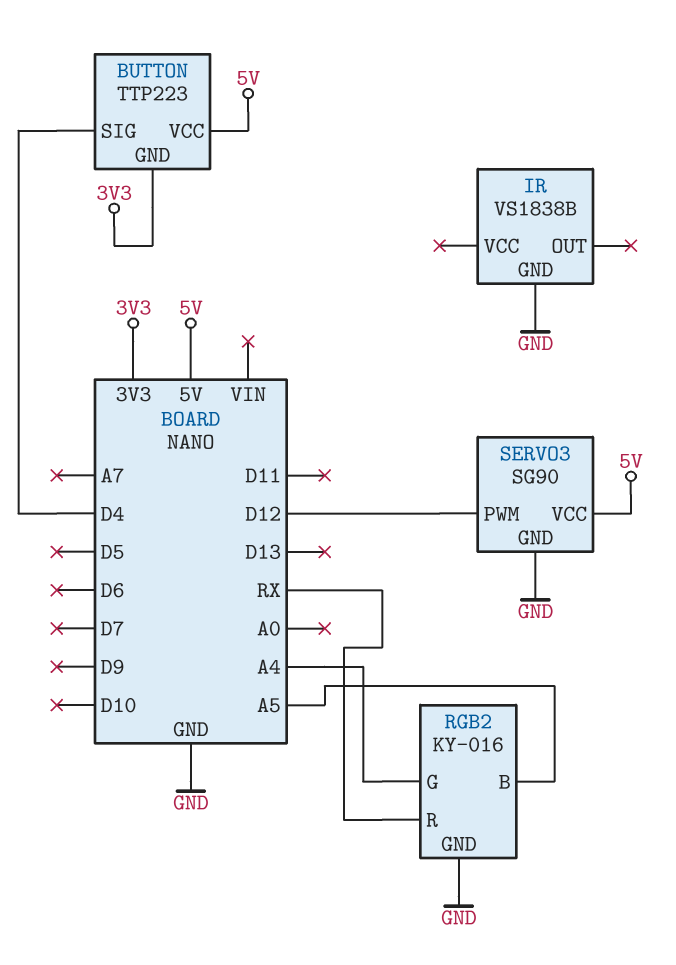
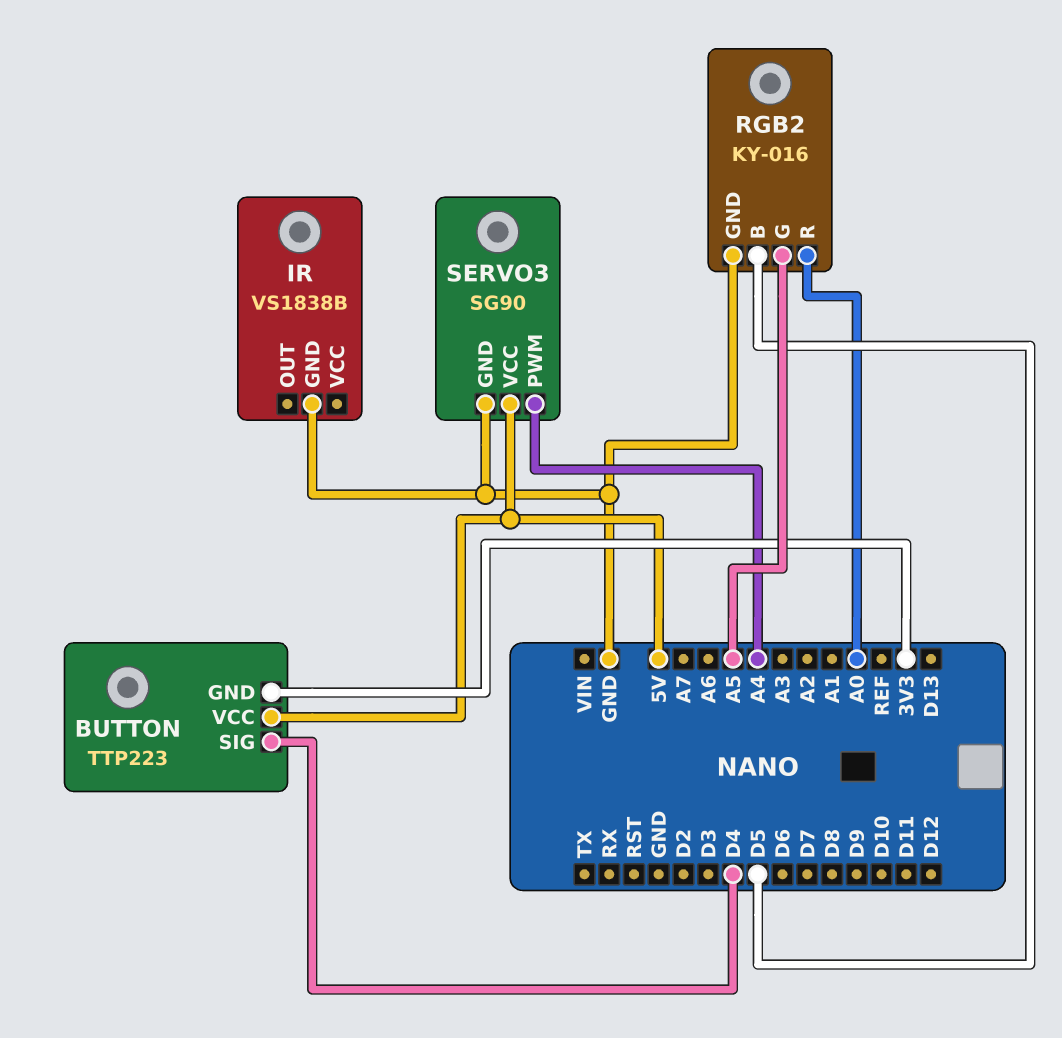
RGB2 pin B: A5 -> D5
RGB2 pin G: A4 -> A5
RGB2 pin R: RX -> A0
SERVO3 pin PWM: D12 -> A4

